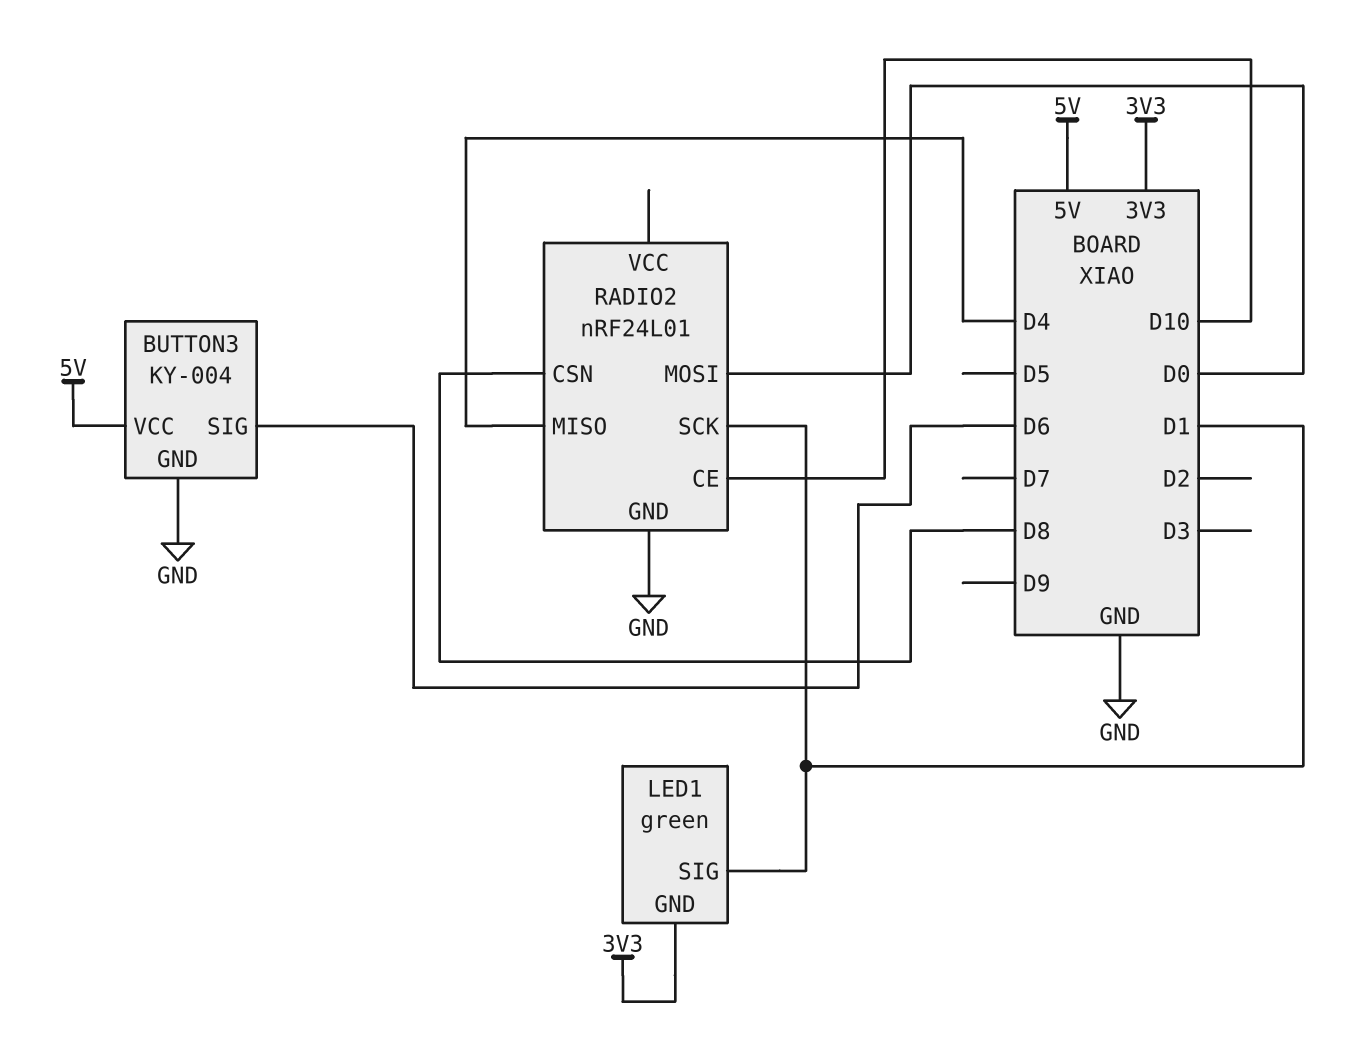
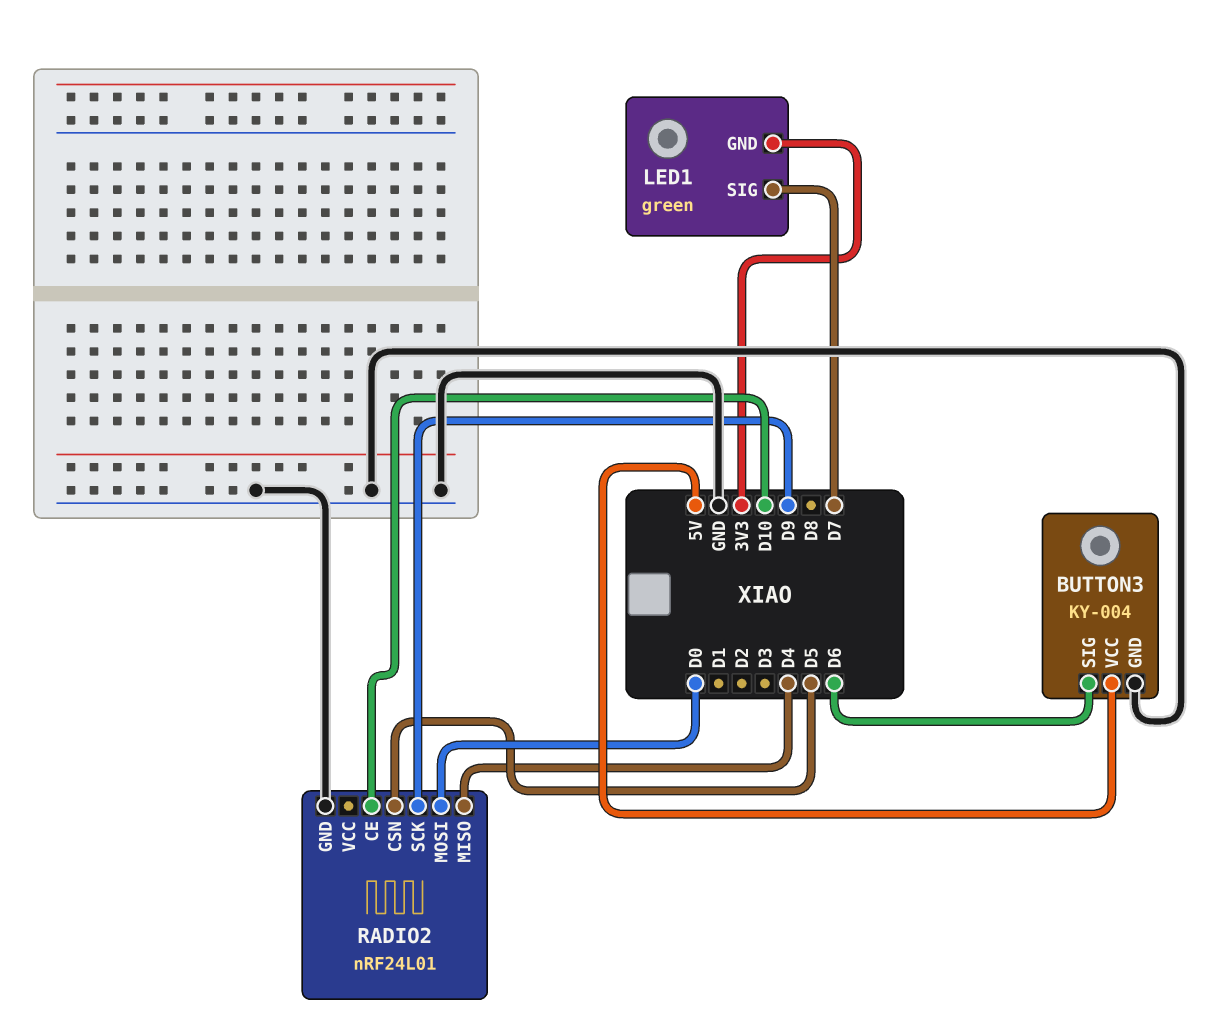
LED1 pin SIG: D1 -> D7
RADIO2 pin CSN: D8 -> D5
RADIO2 pin SCK: D1 -> D9

